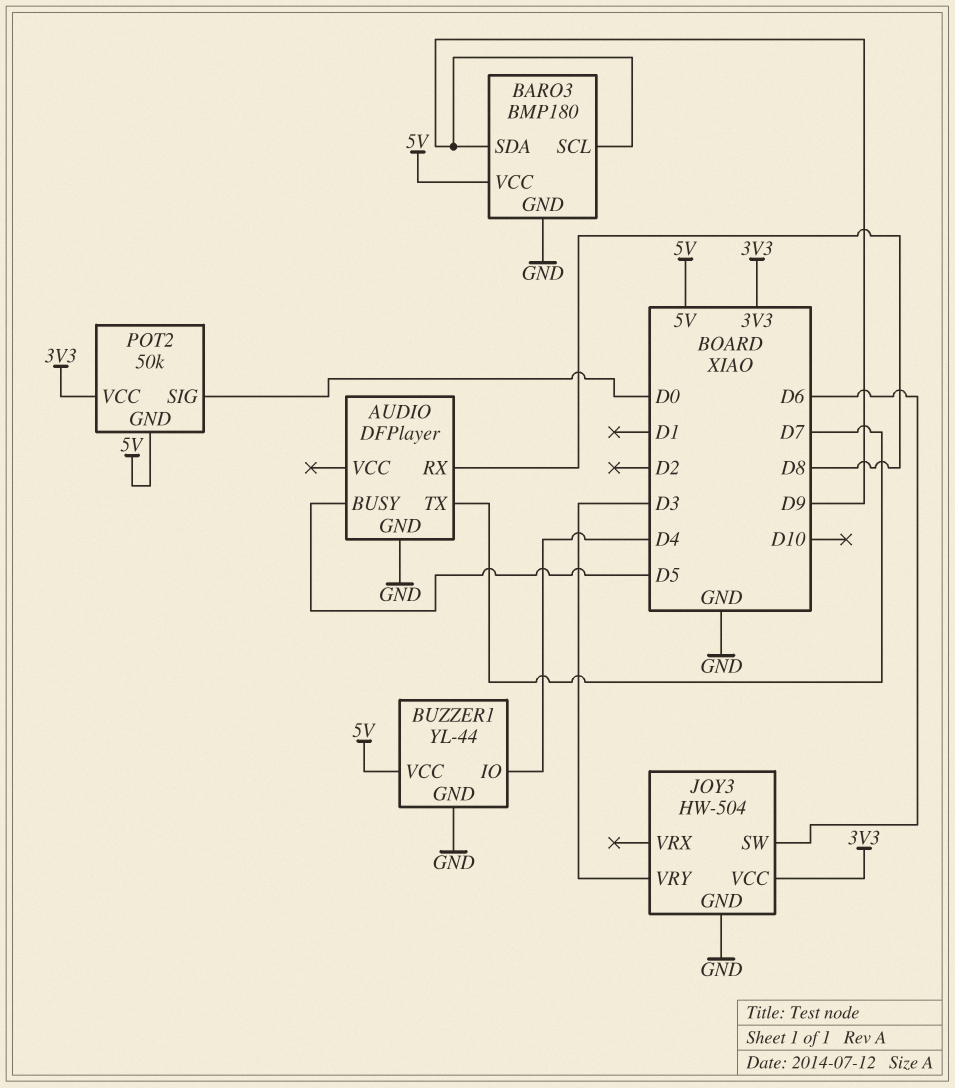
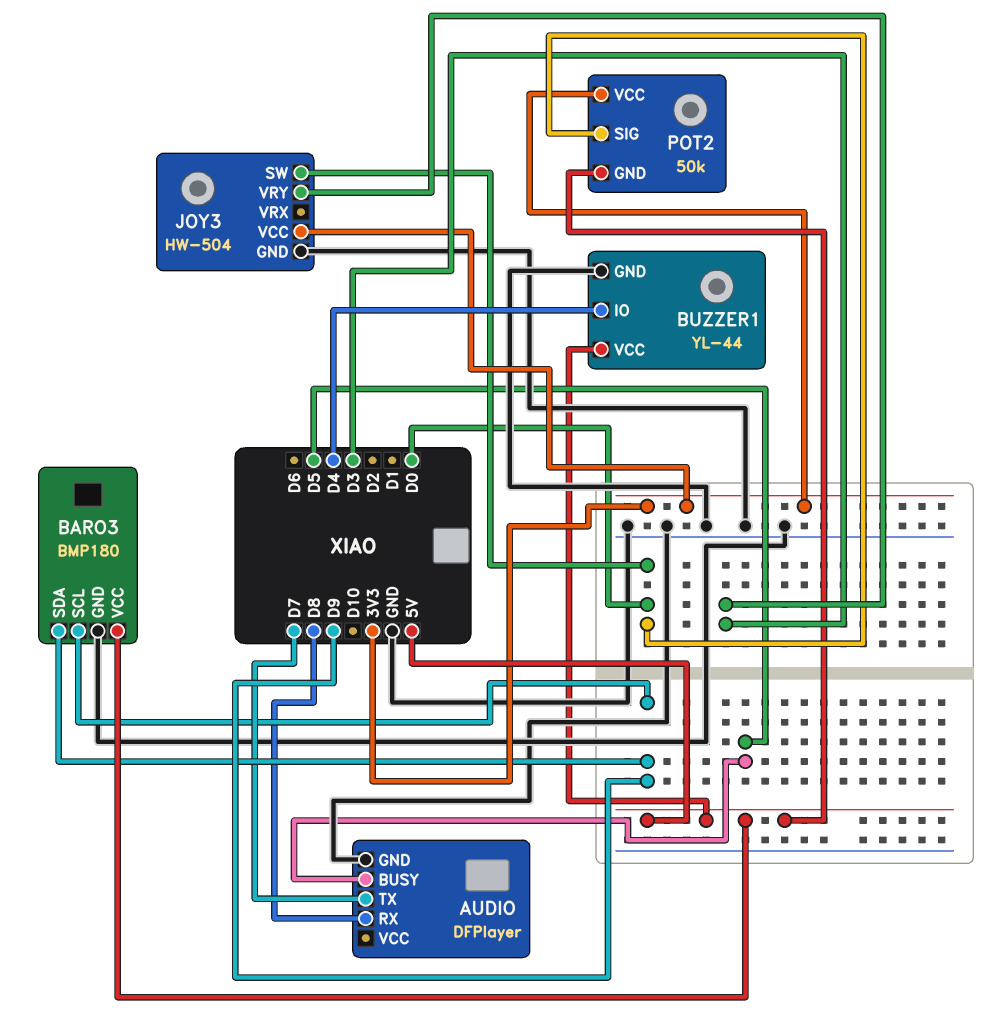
JOY3 pin SW: D6 -> D0

